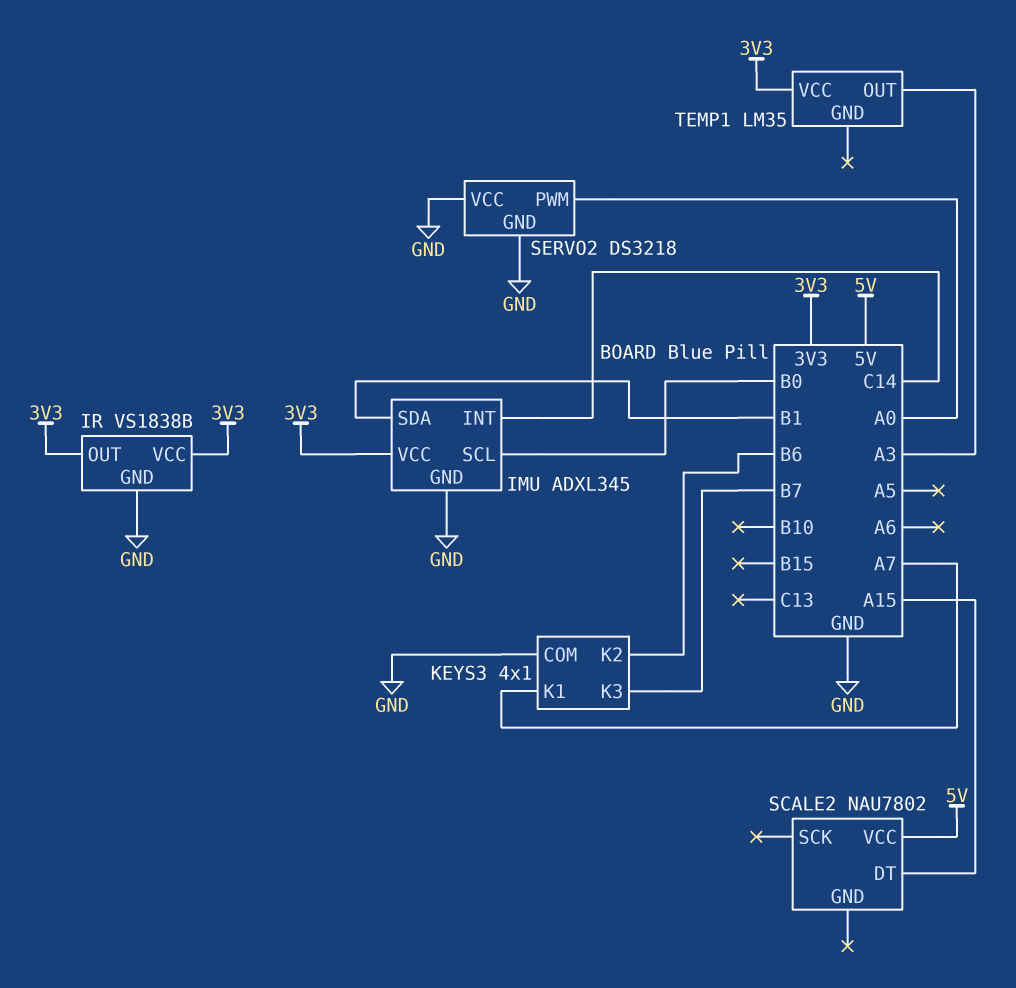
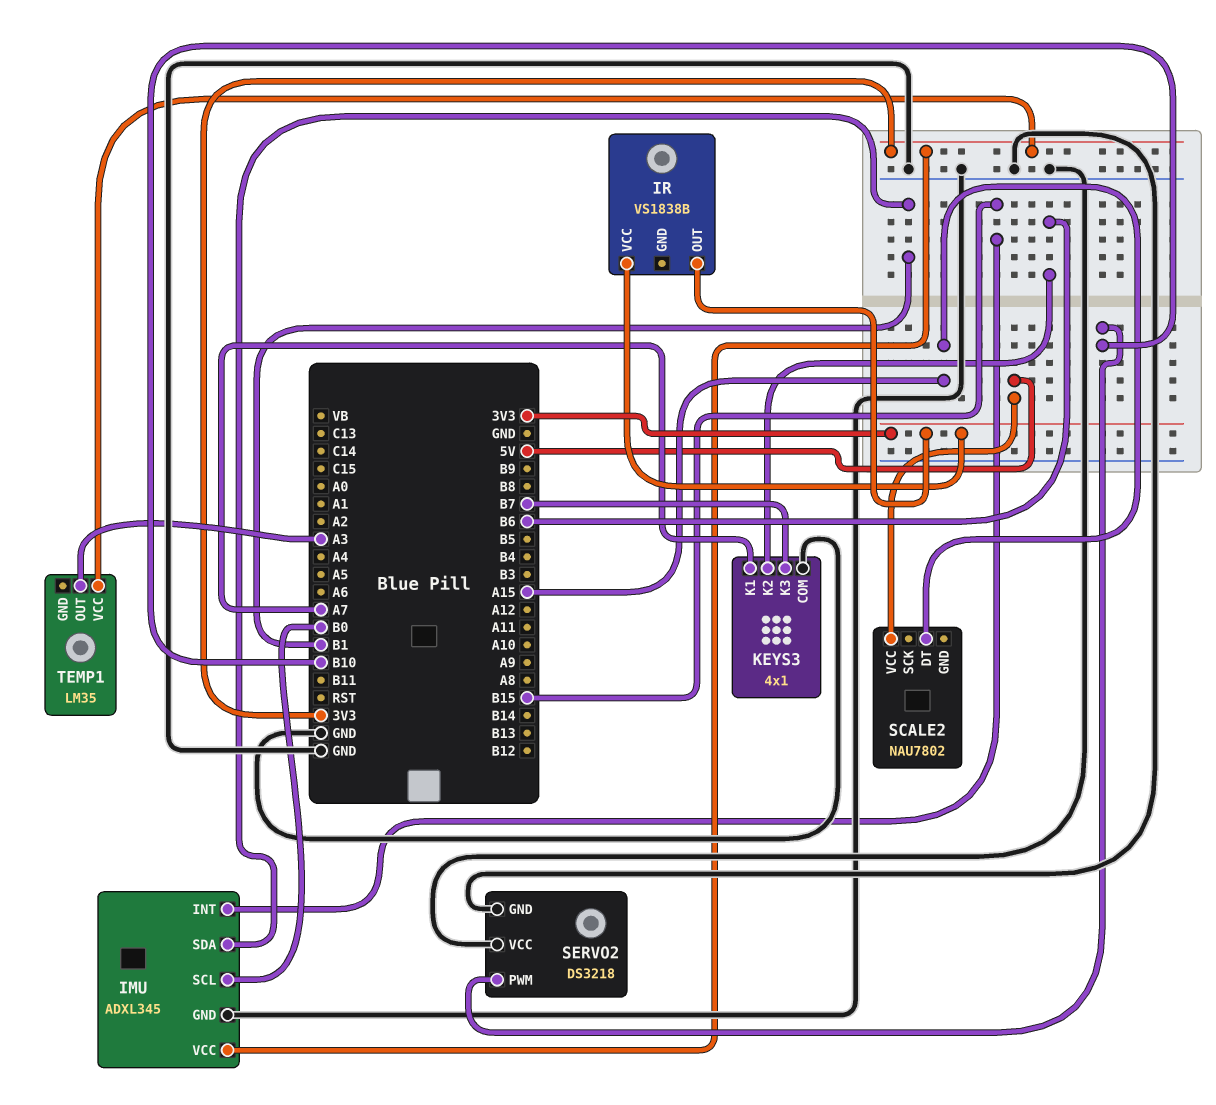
IMU pin INT: C14 -> B15
IR pin GND: GND -> none
SERVO2 pin PWM: A0 -> B10

